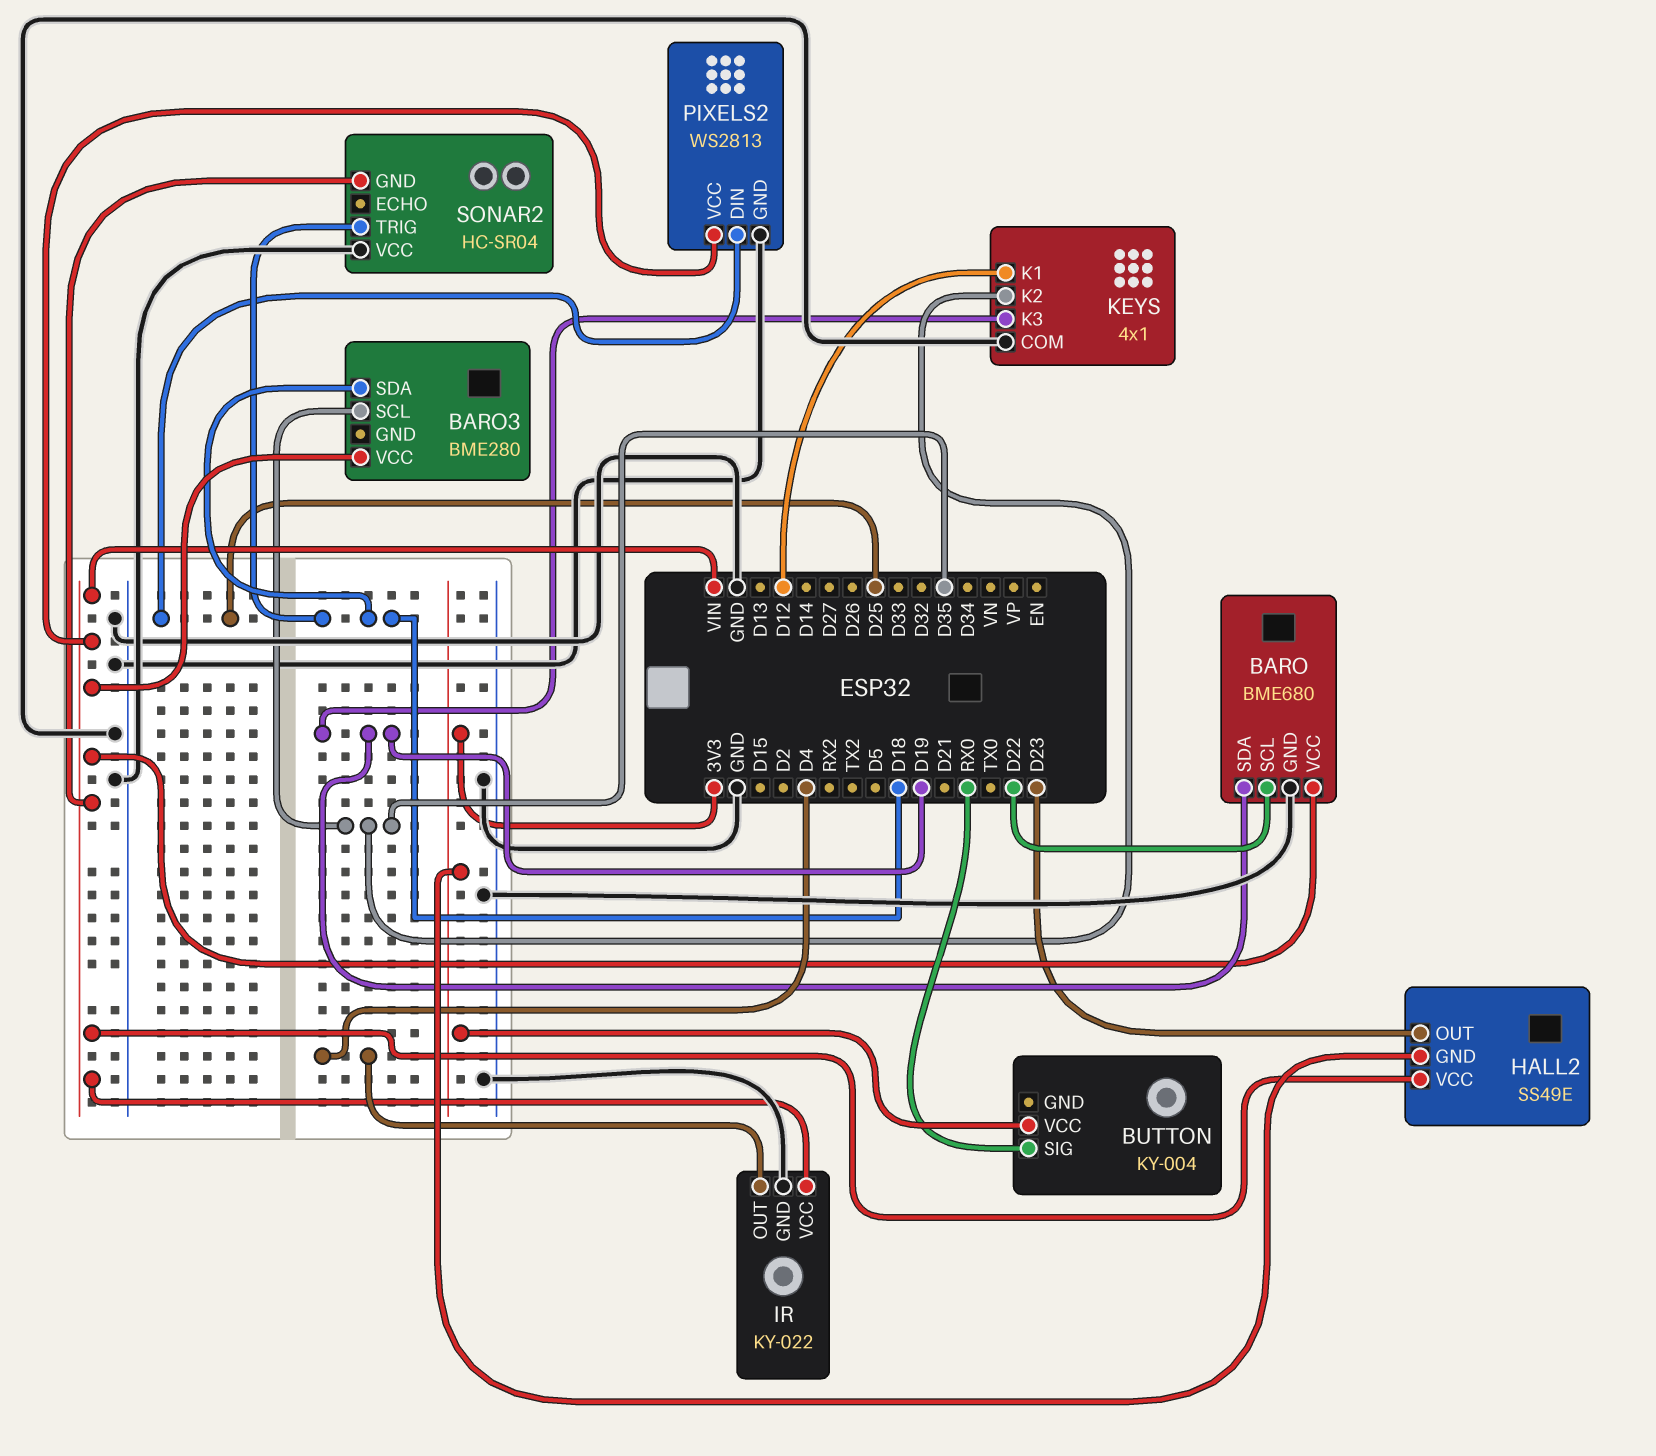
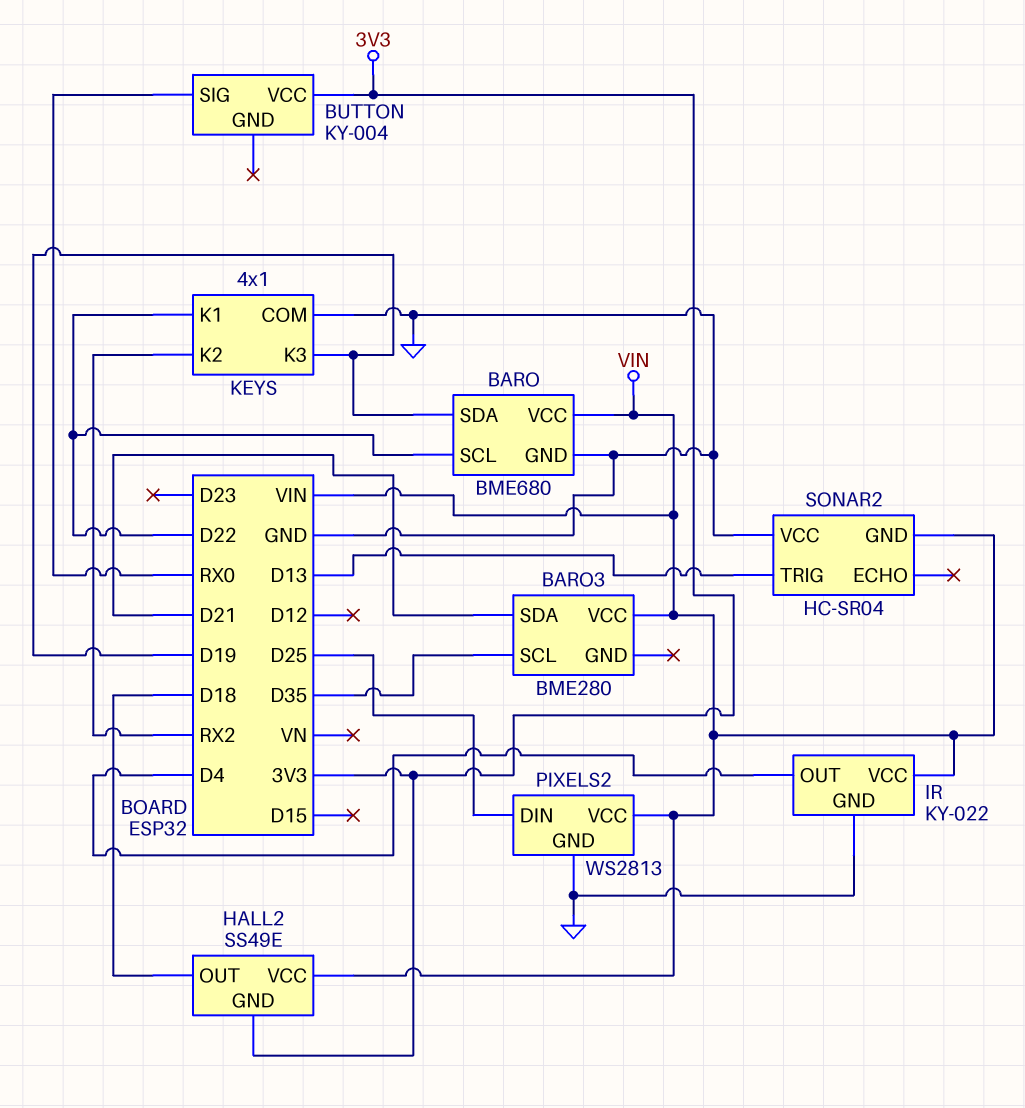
BARO3 pin SDA: D18 -> D21
HALL2 pin OUT: D23 -> D18
KEYS pin K1: D12 -> D22
KEYS pin K2: D35 -> RX2
SONAR2 pin TRIG: D18 -> D13

